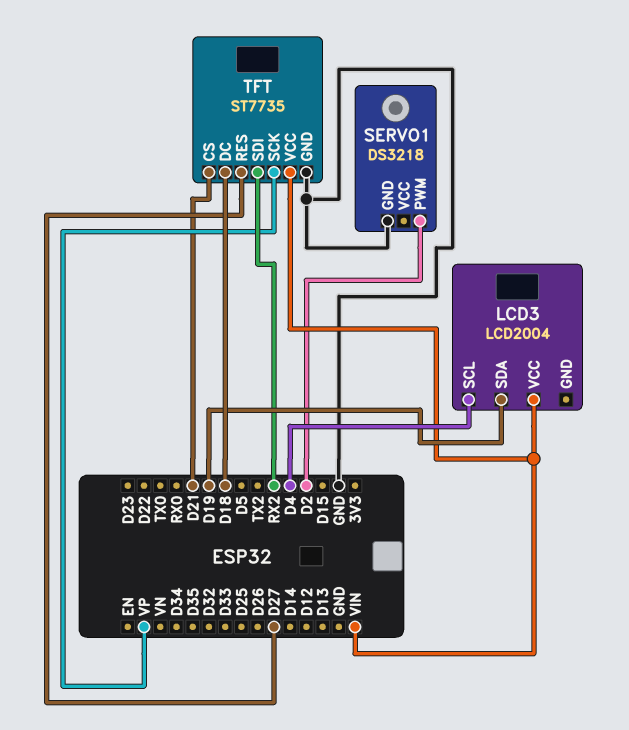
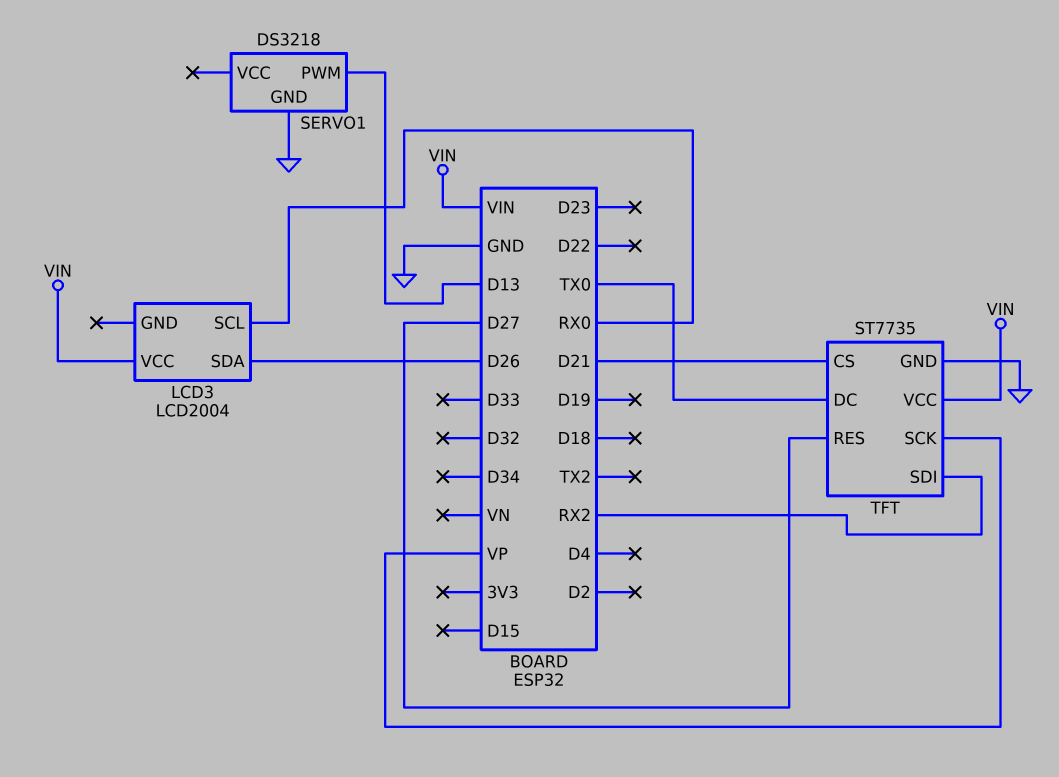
LCD3 pin SCL: D4 -> RX0
LCD3 pin SDA: D19 -> D26
SERVO1 pin PWM: D2 -> D13
TFT pin DC: D18 -> TX0

